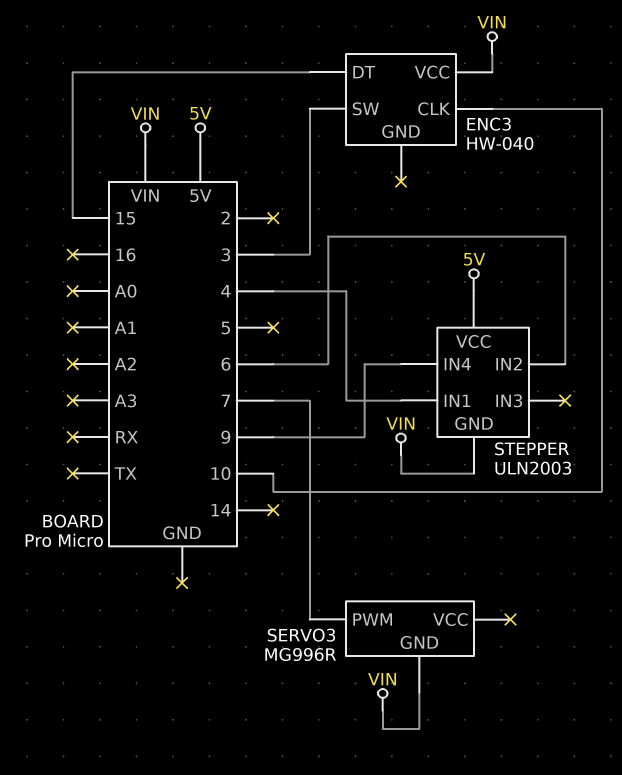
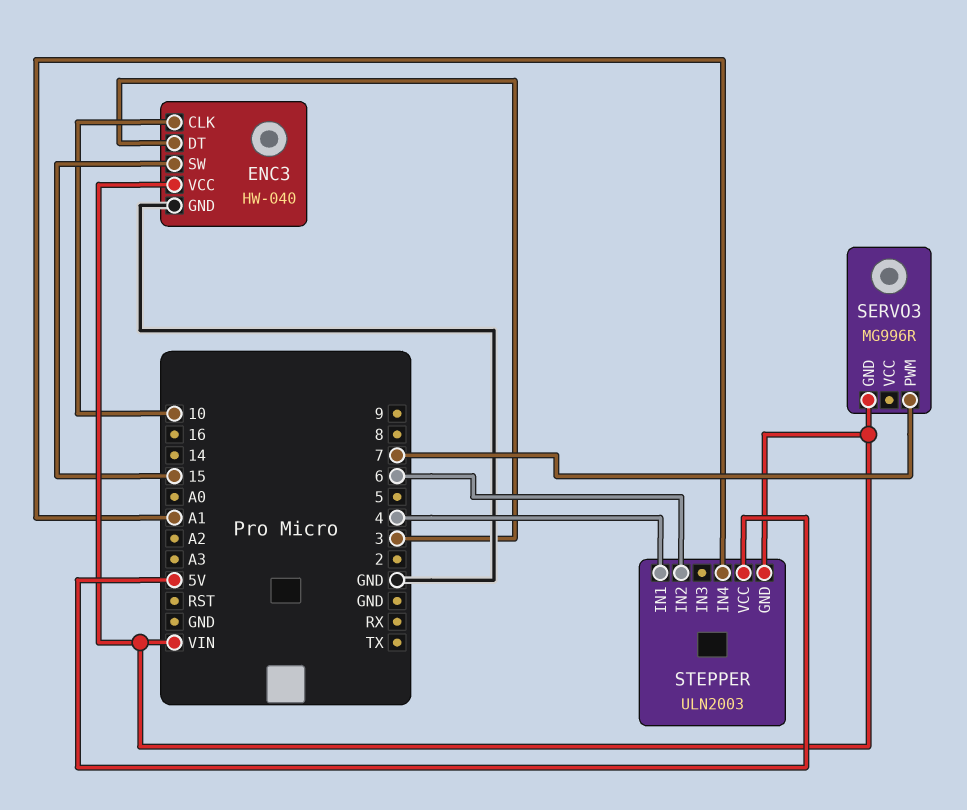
ENC3 pin DT: 15 -> 3
ENC3 pin GND: none -> GND
ENC3 pin SW: 3 -> 15
STEPPER pin IN4: 9 -> A1

